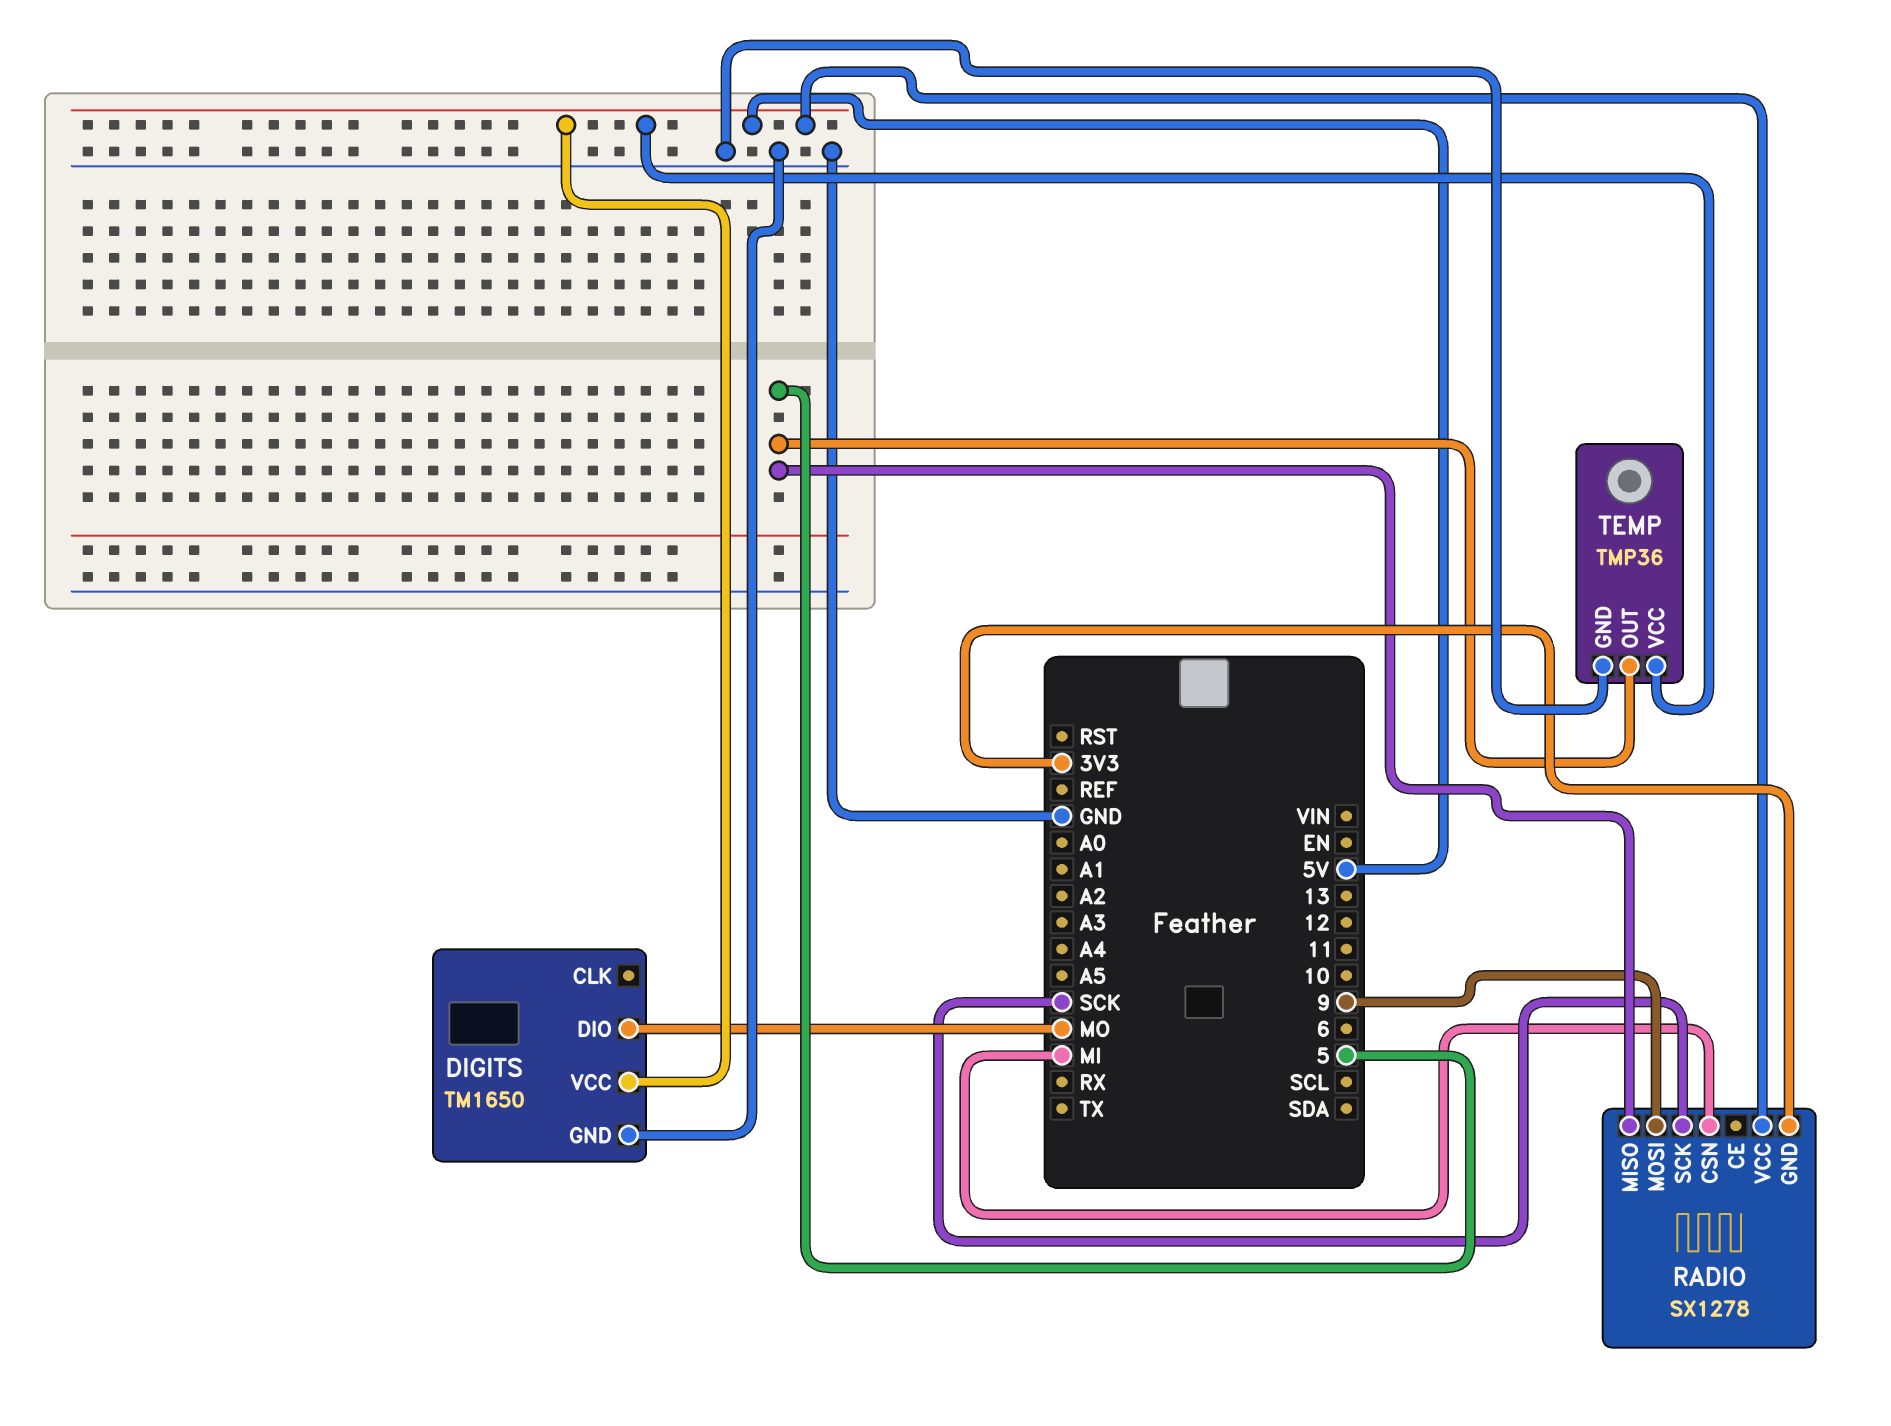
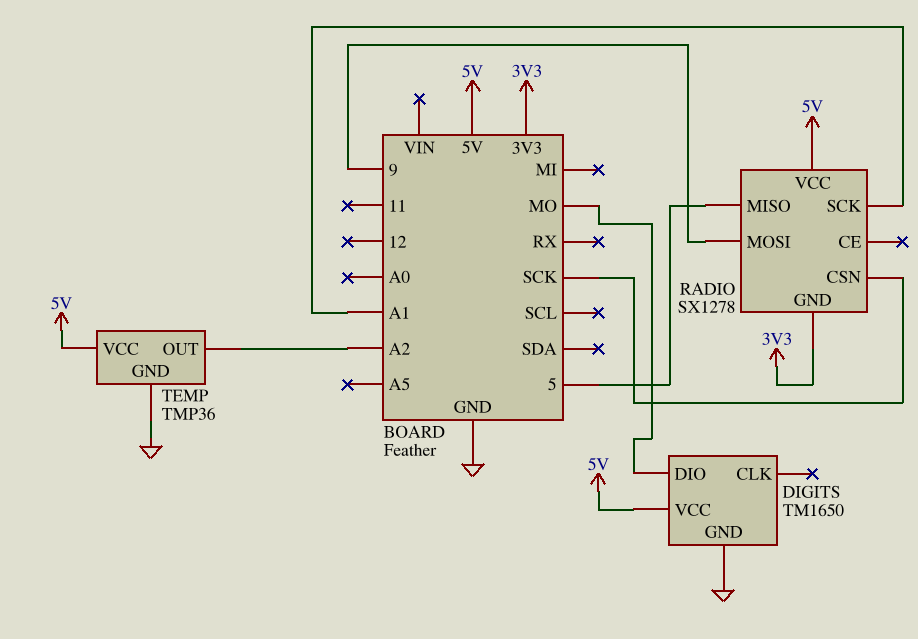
RADIO pin CSN: MI -> SCK
RADIO pin SCK: SCK -> A1
TEMP pin OUT: 5 -> A2

